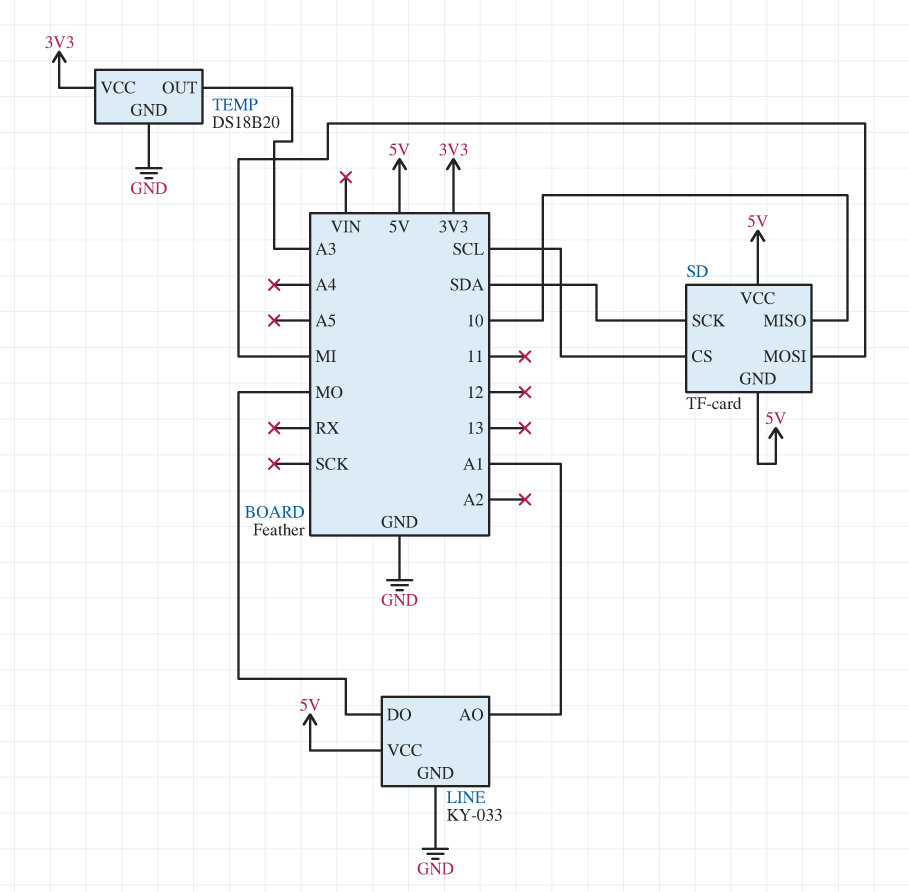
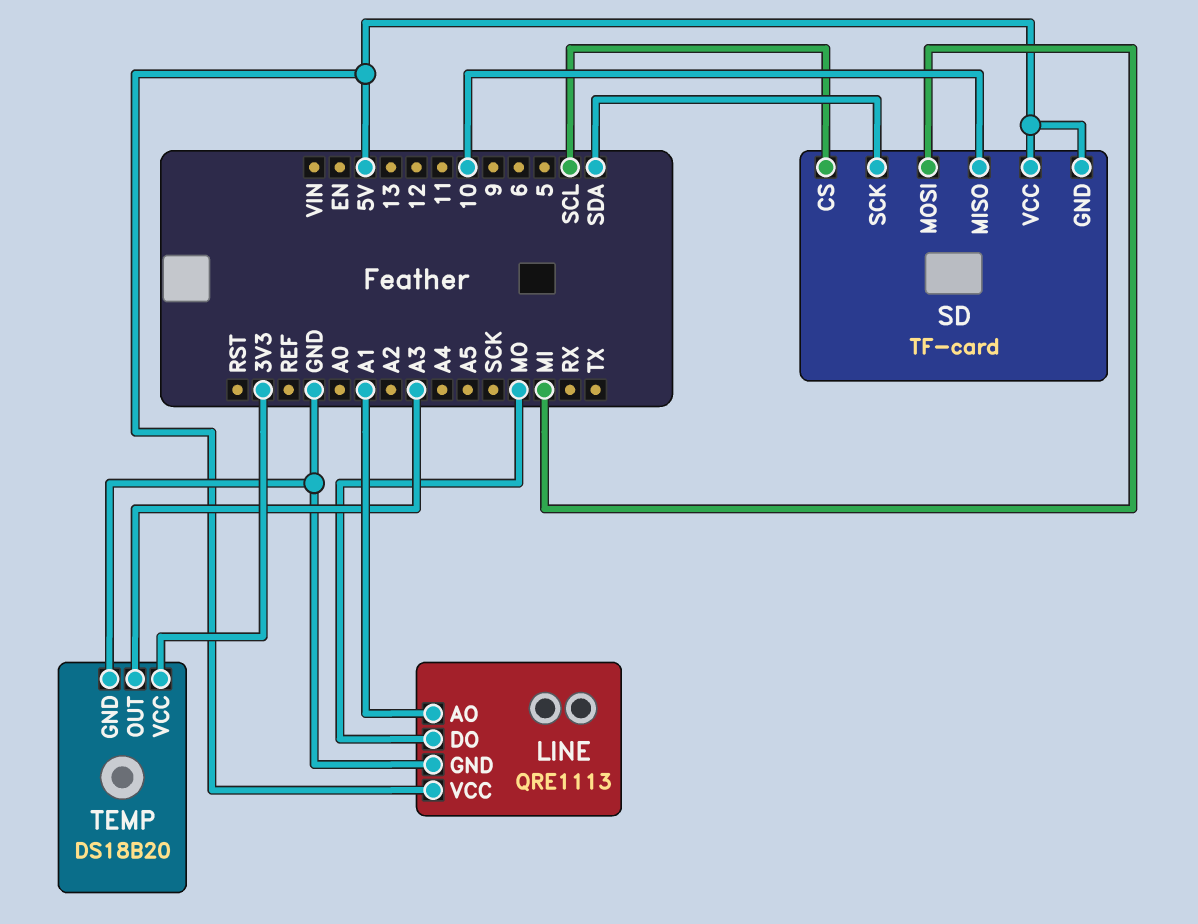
LINE: KY-033 -> QRE1113

